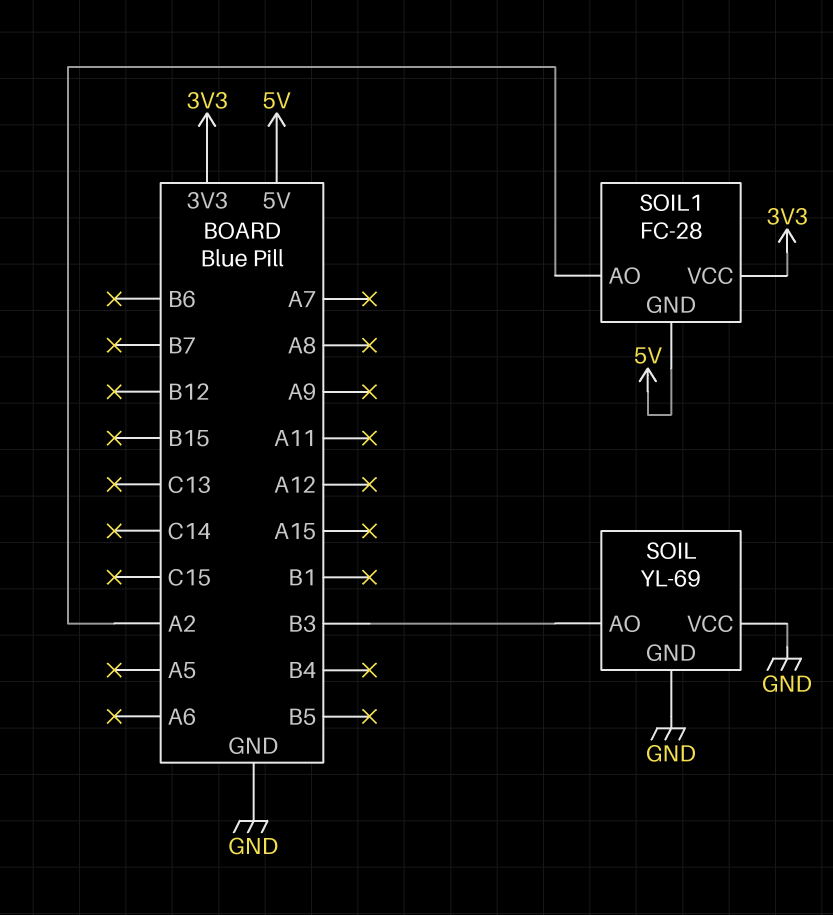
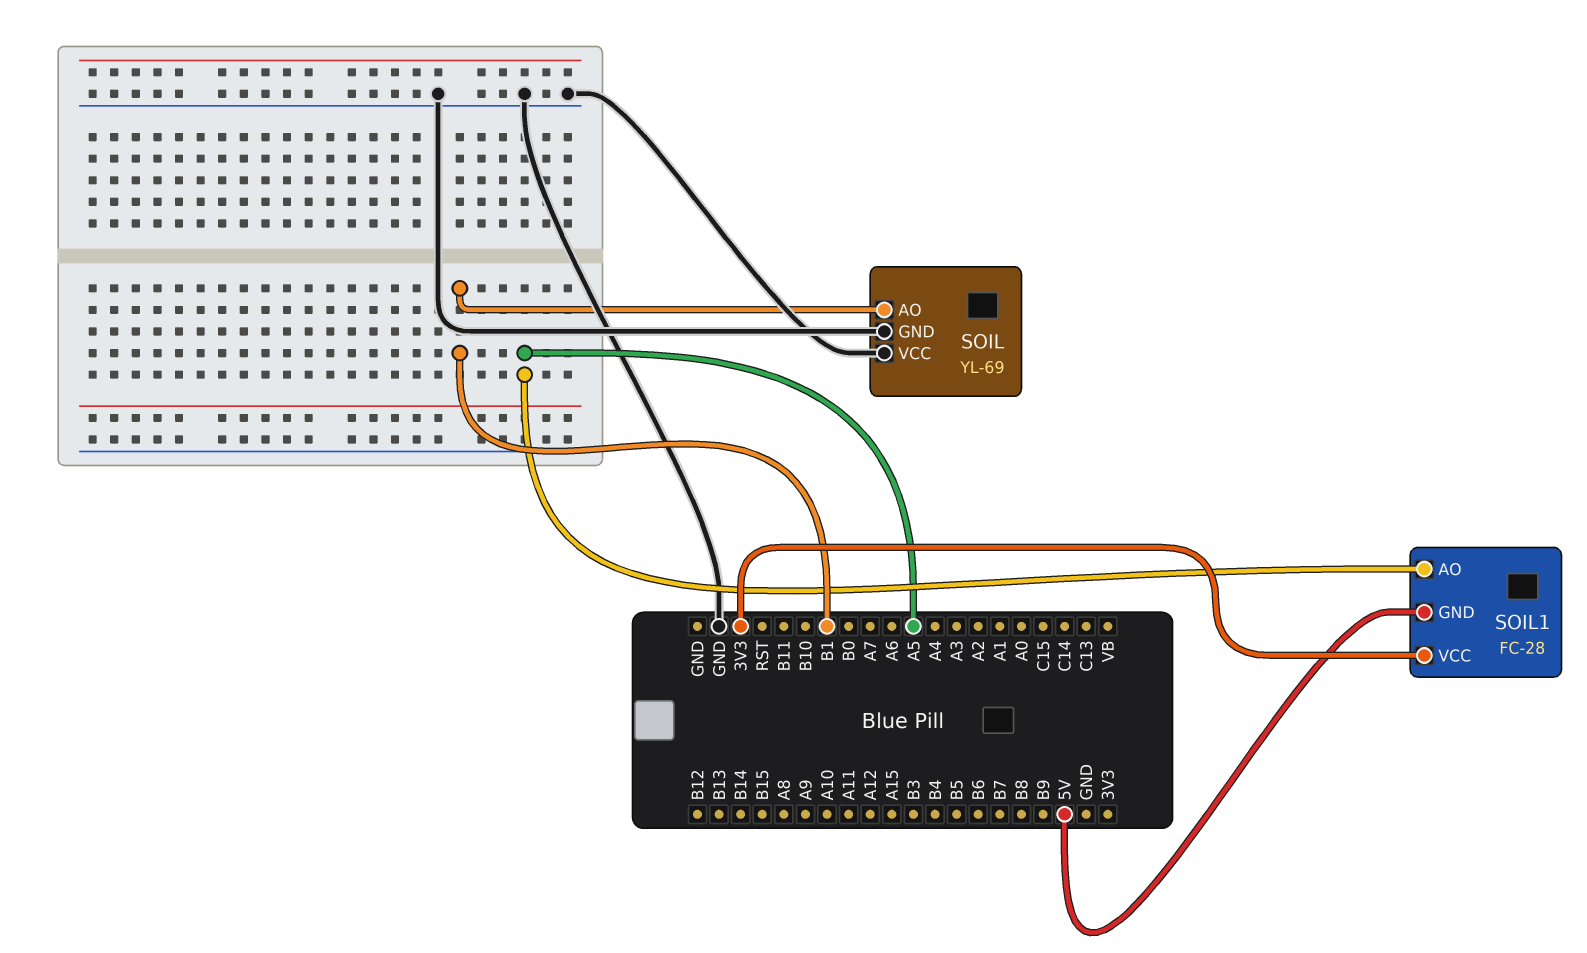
SOIL pin AO: B3 -> B1
SOIL1 pin AO: A2 -> A5

